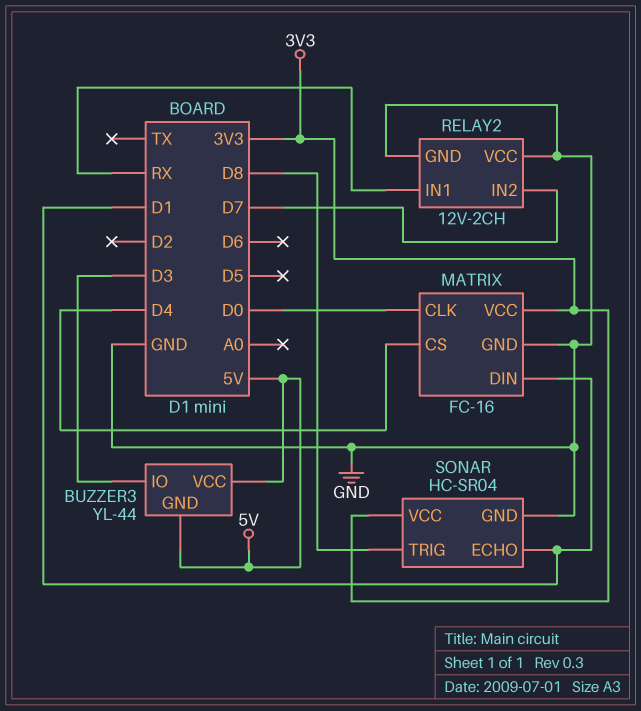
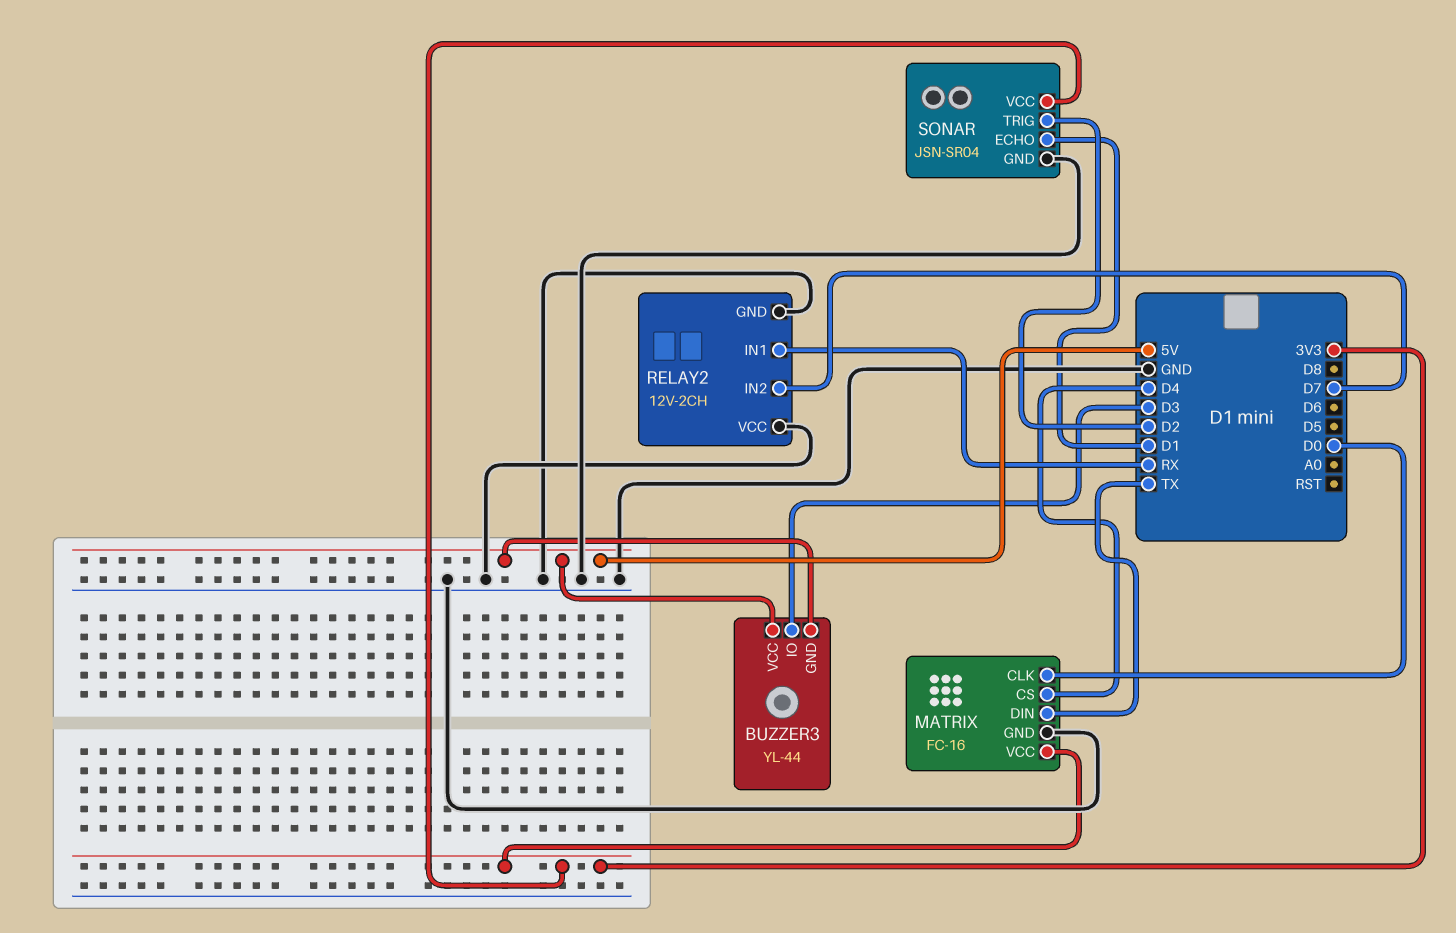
MATRIX pin DIN: D1 -> TX
SONAR: HC-SR04 -> JSN-SR04
SONAR pin TRIG: D8 -> D2

